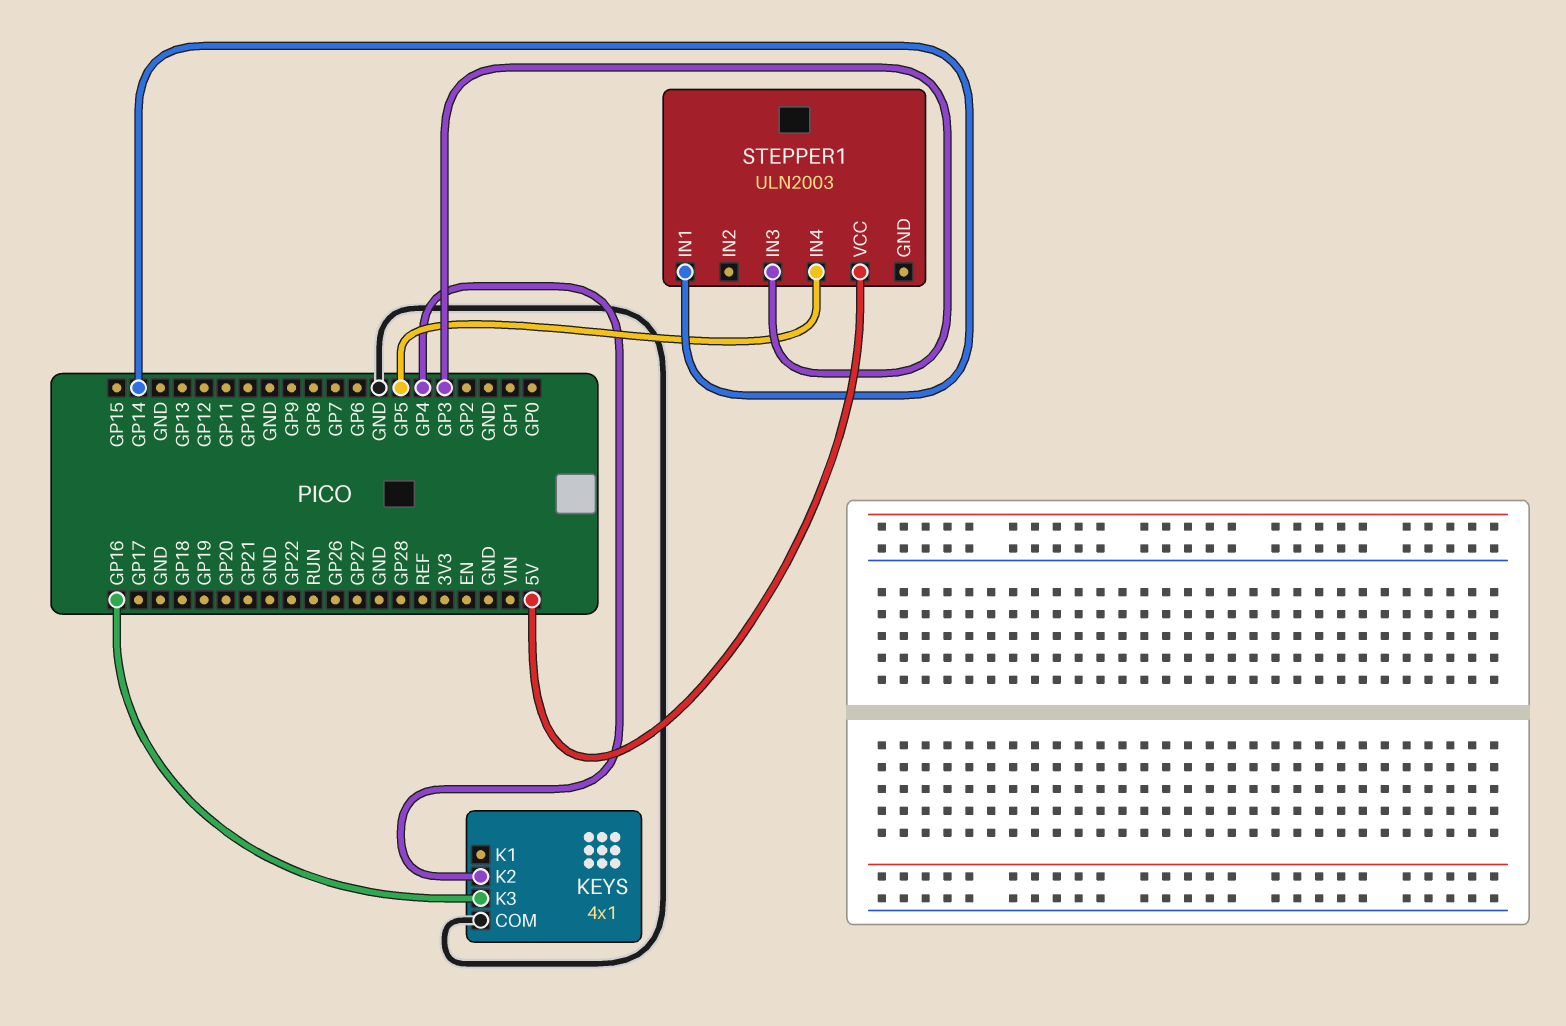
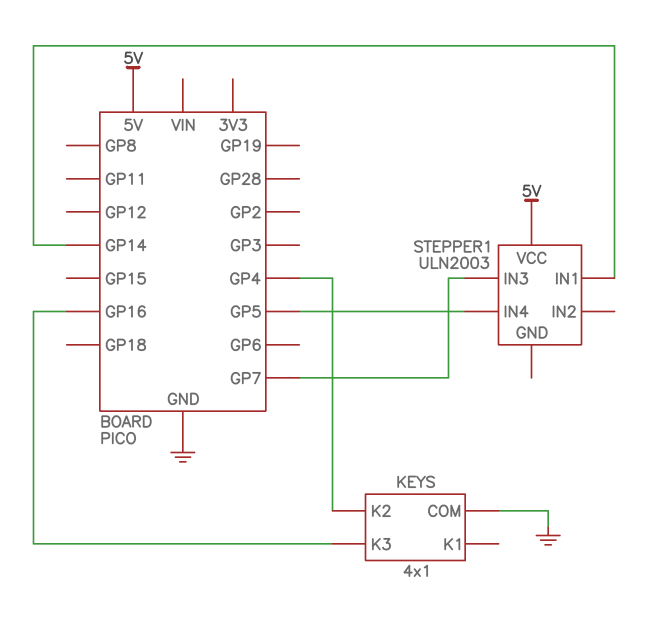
STEPPER1 pin IN3: GP3 -> GP7

